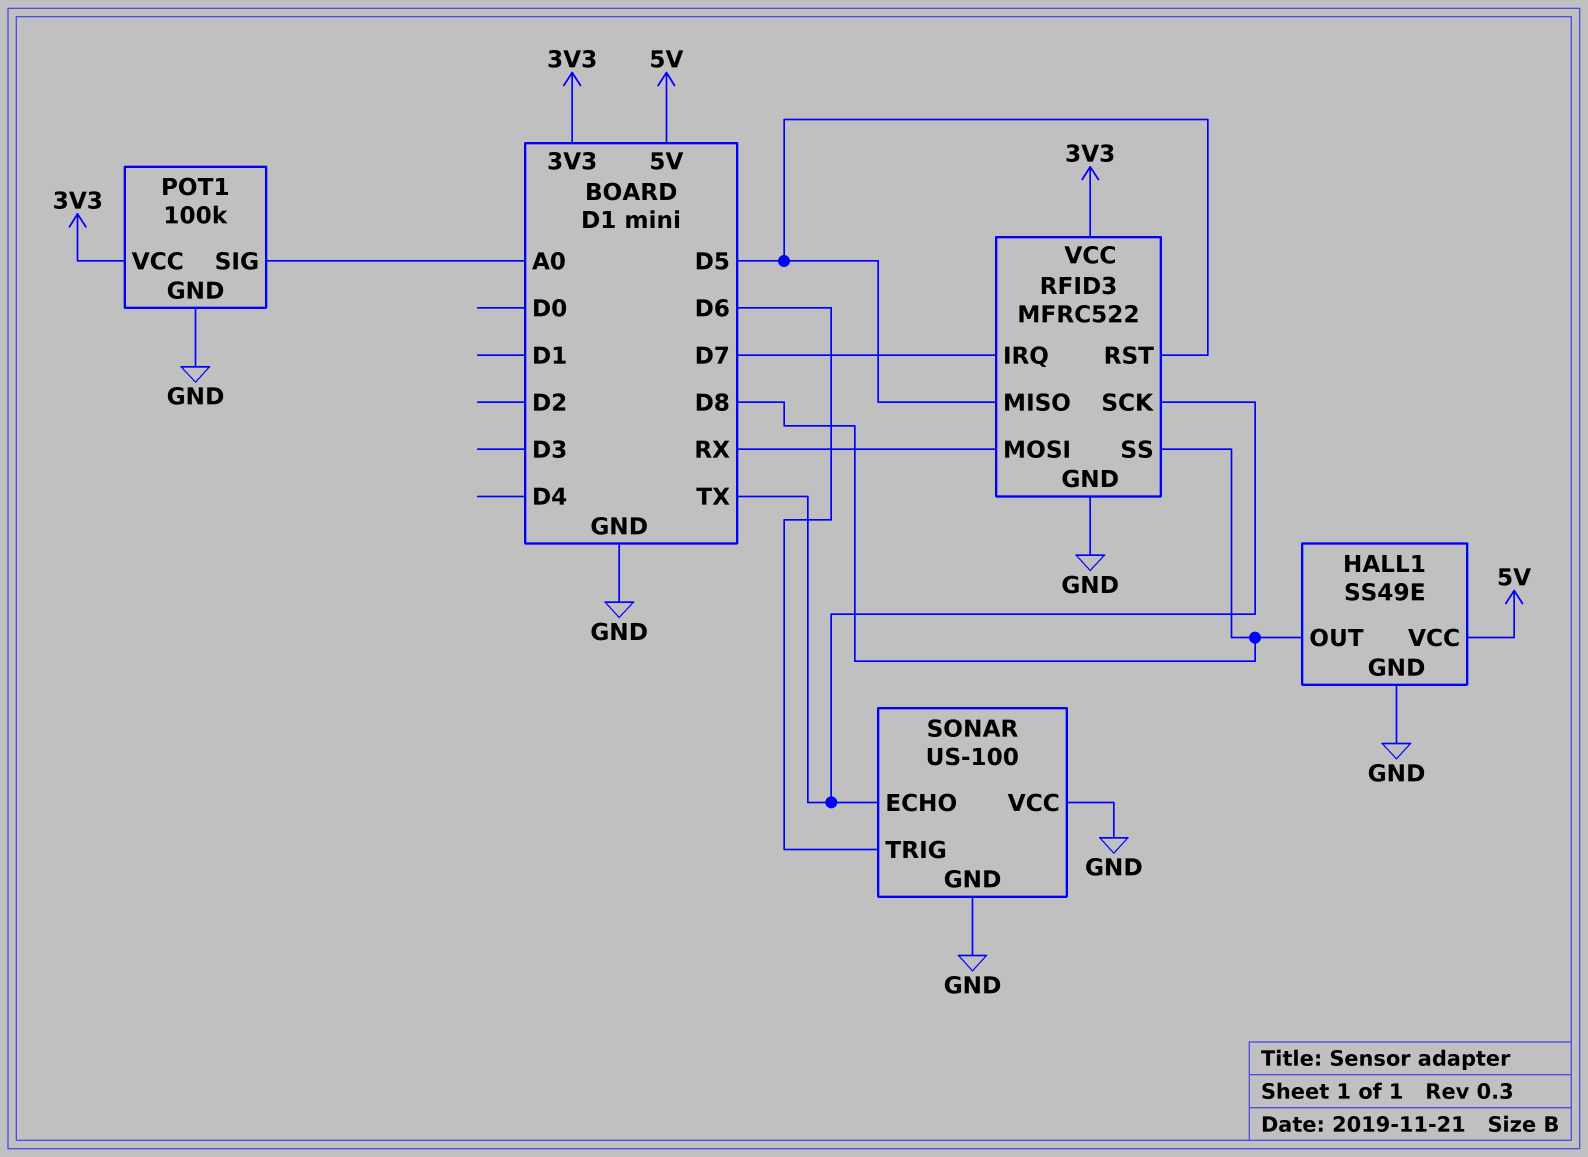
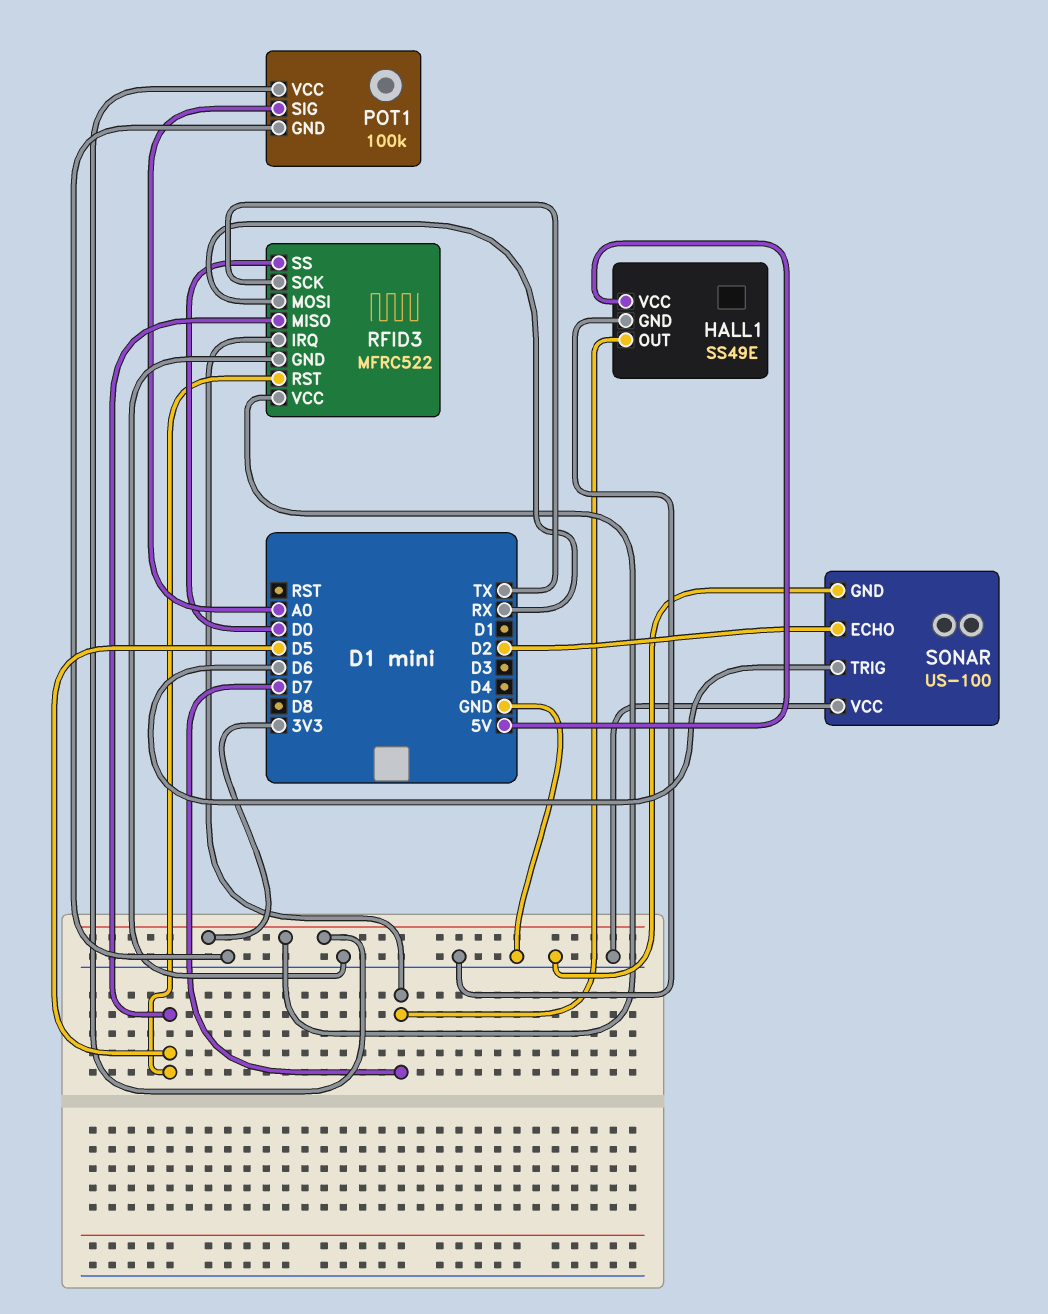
HALL1 pin OUT: D8 -> D7
RFID3 pin SS: D8 -> D0
SONAR pin ECHO: TX -> D2

